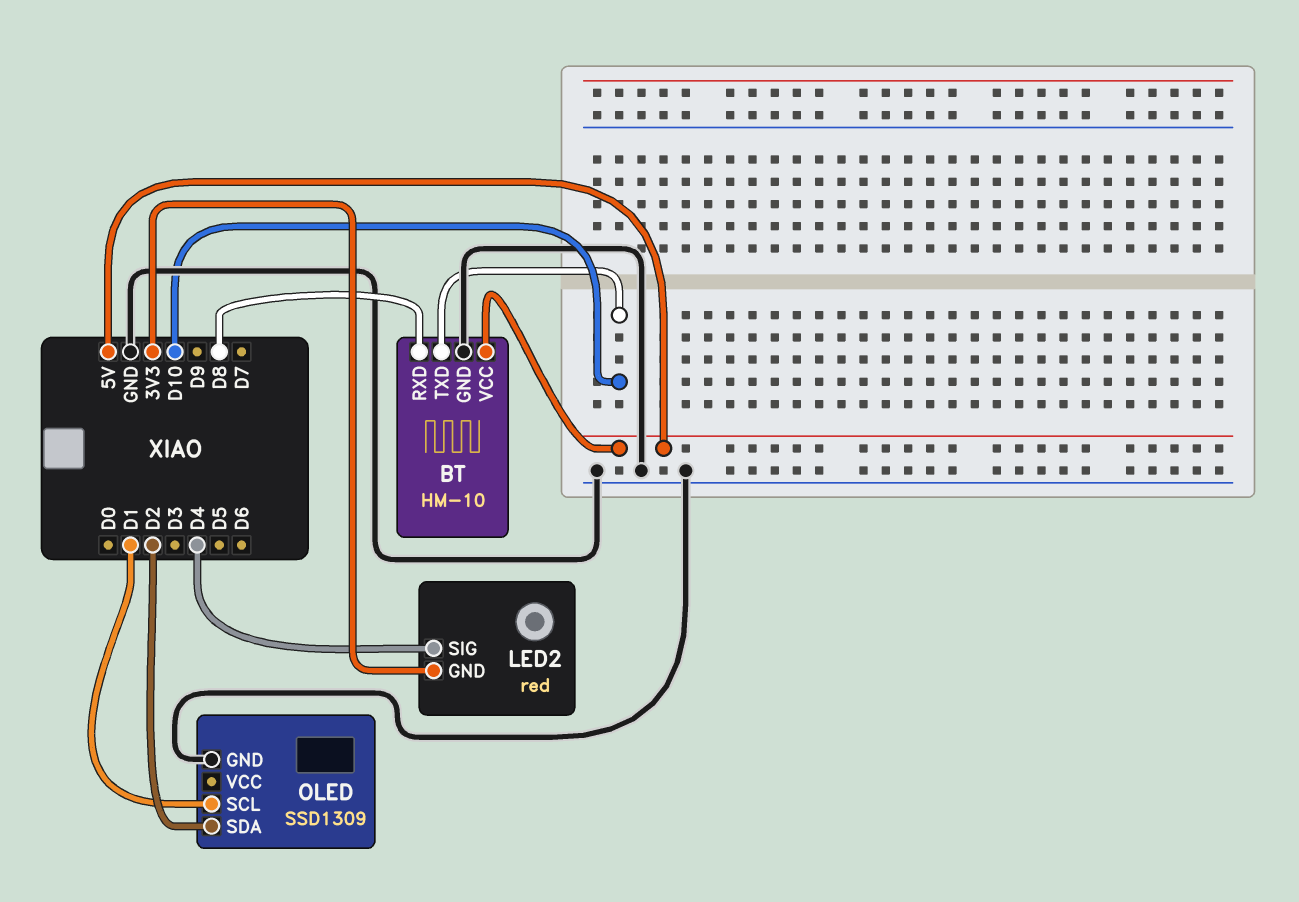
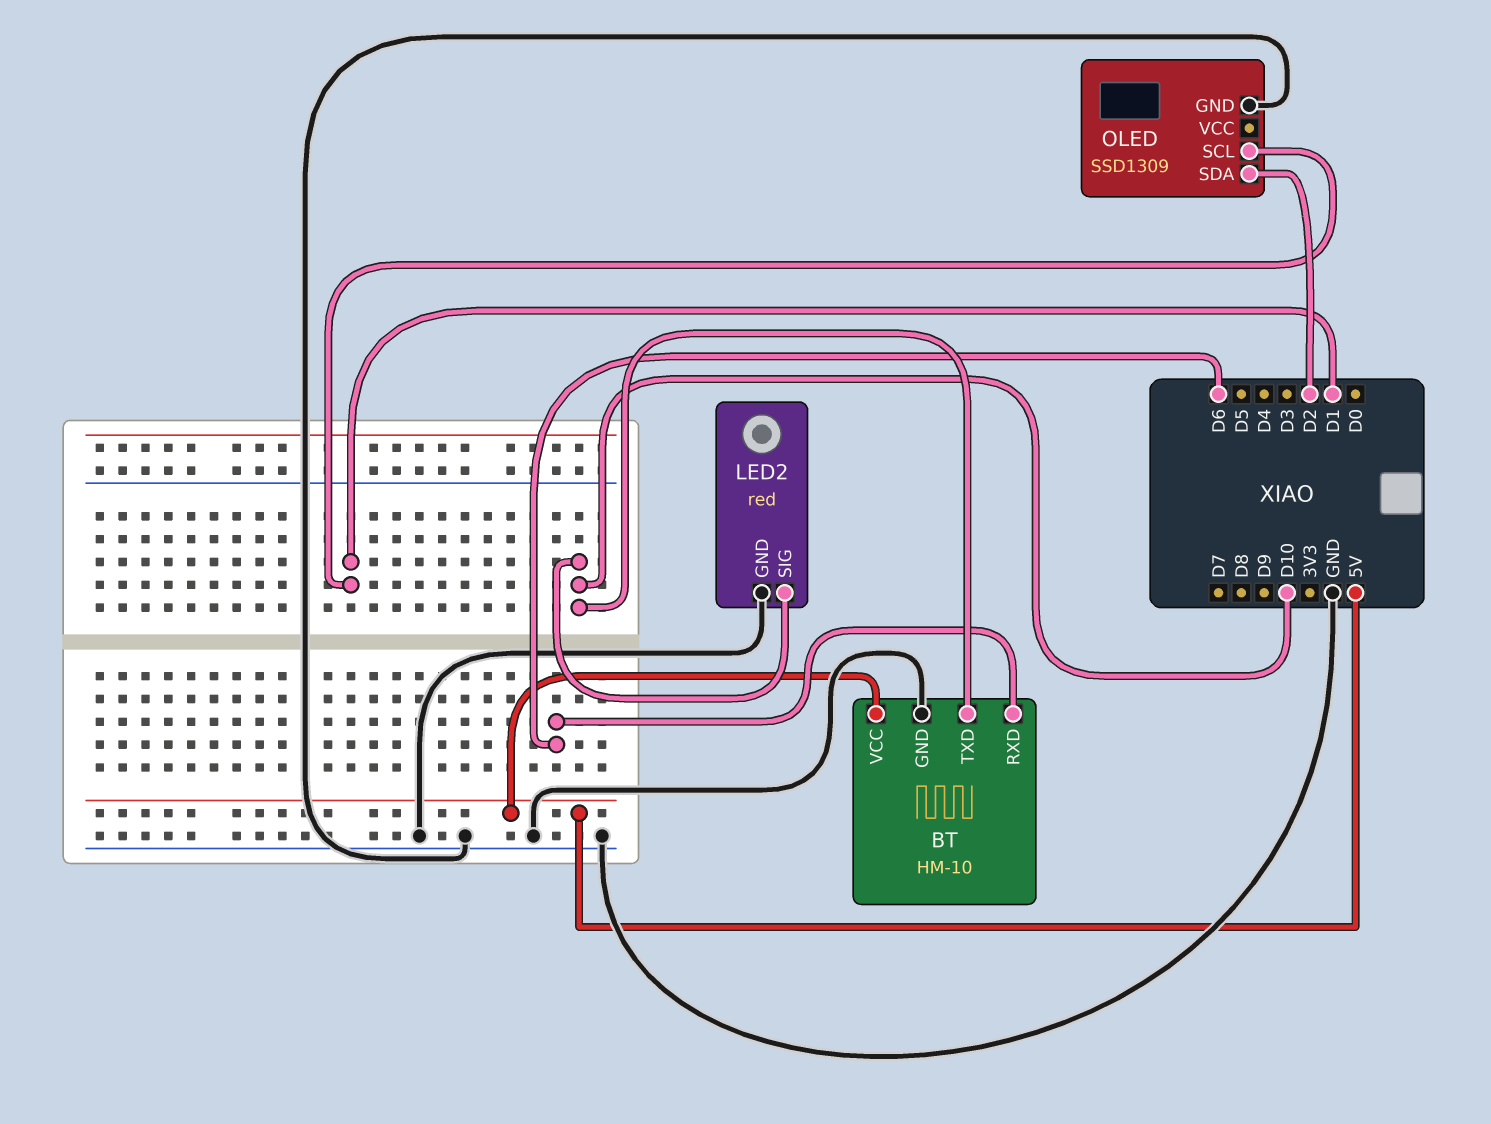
BT pin RXD: D8 -> D6
LED2 pin GND: 3V3 -> GND
LED2 pin SIG: D4 -> D10

